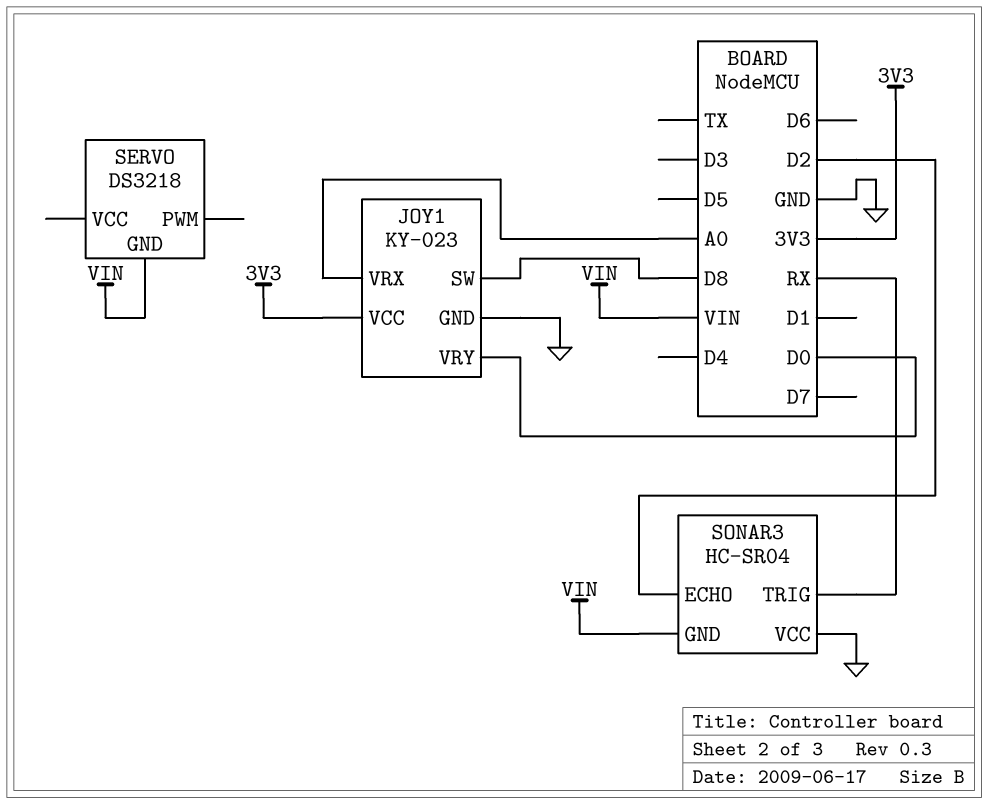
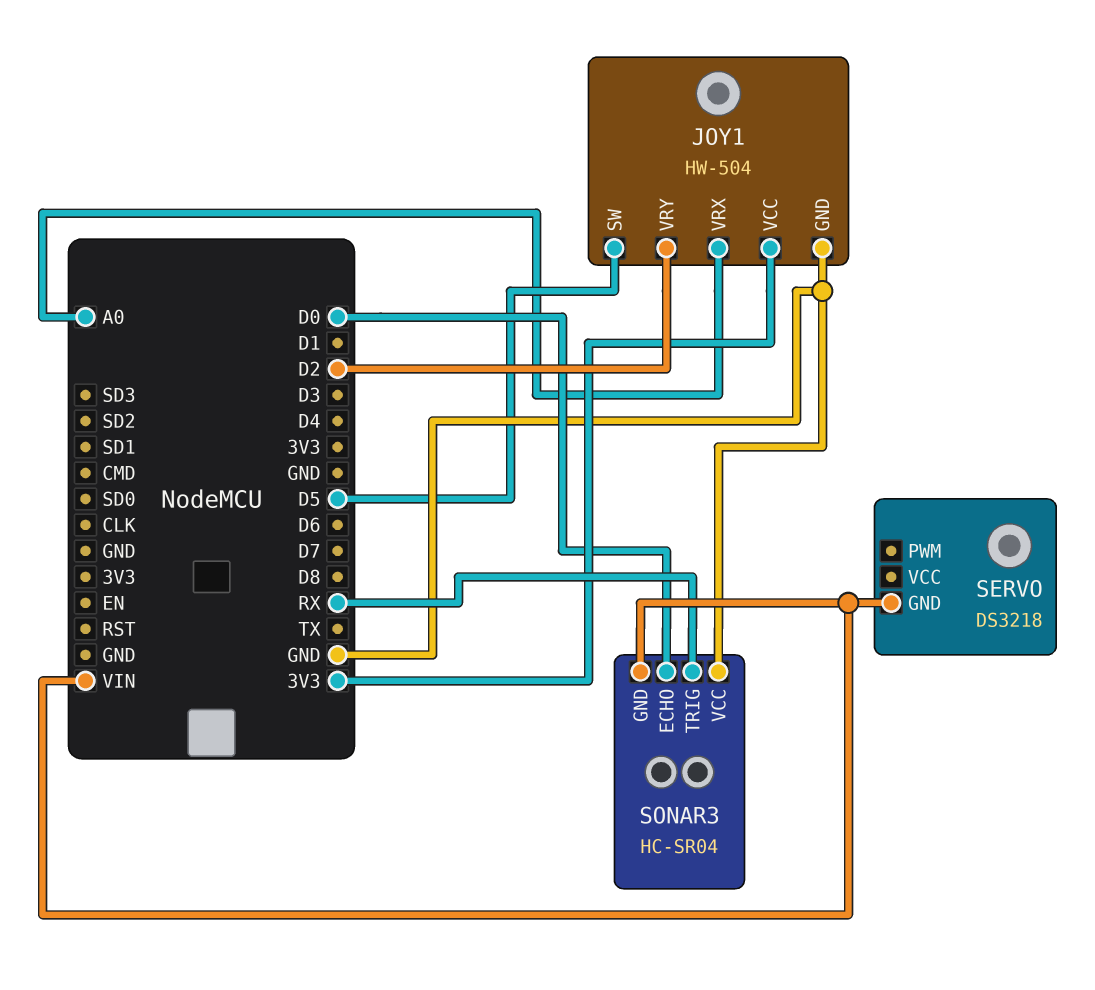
JOY1: KY-023 -> HW-504
JOY1 pin SW: D8 -> D5
JOY1 pin VRY: D0 -> D2
SONAR3 pin ECHO: D2 -> D0

